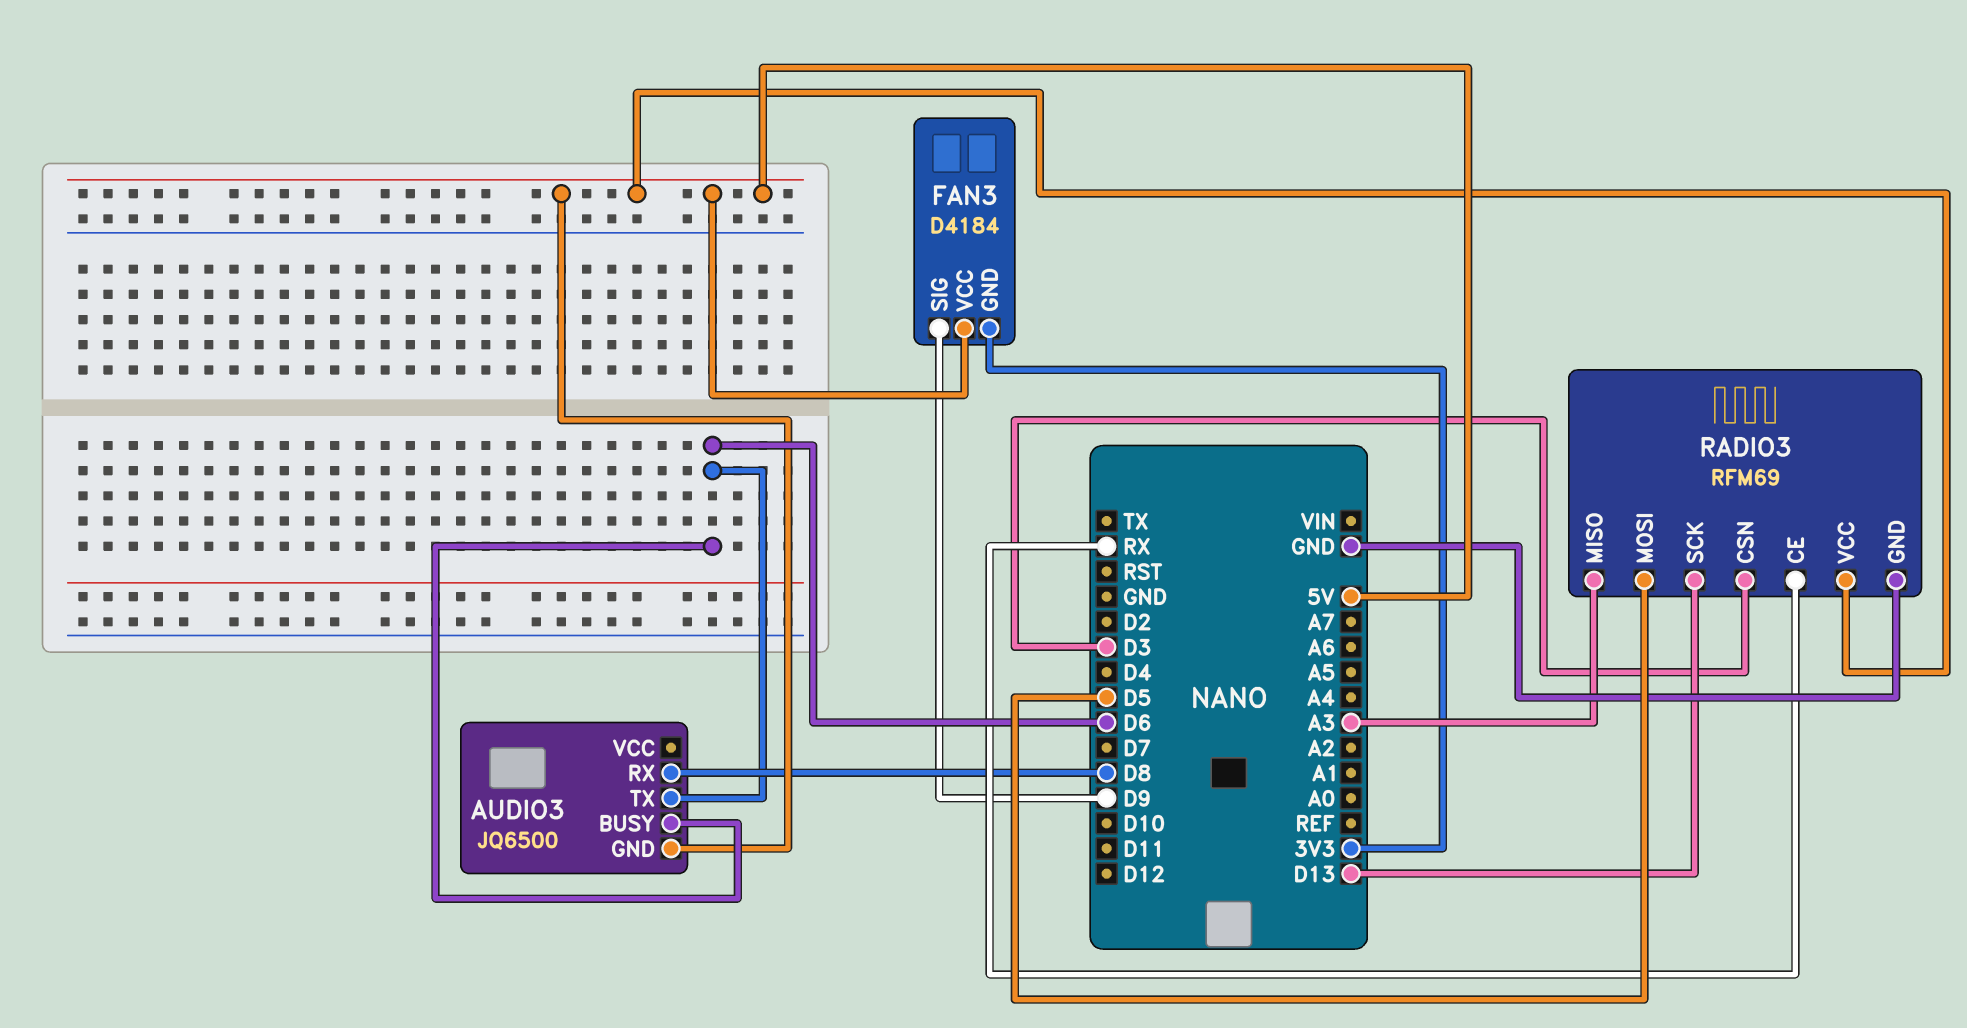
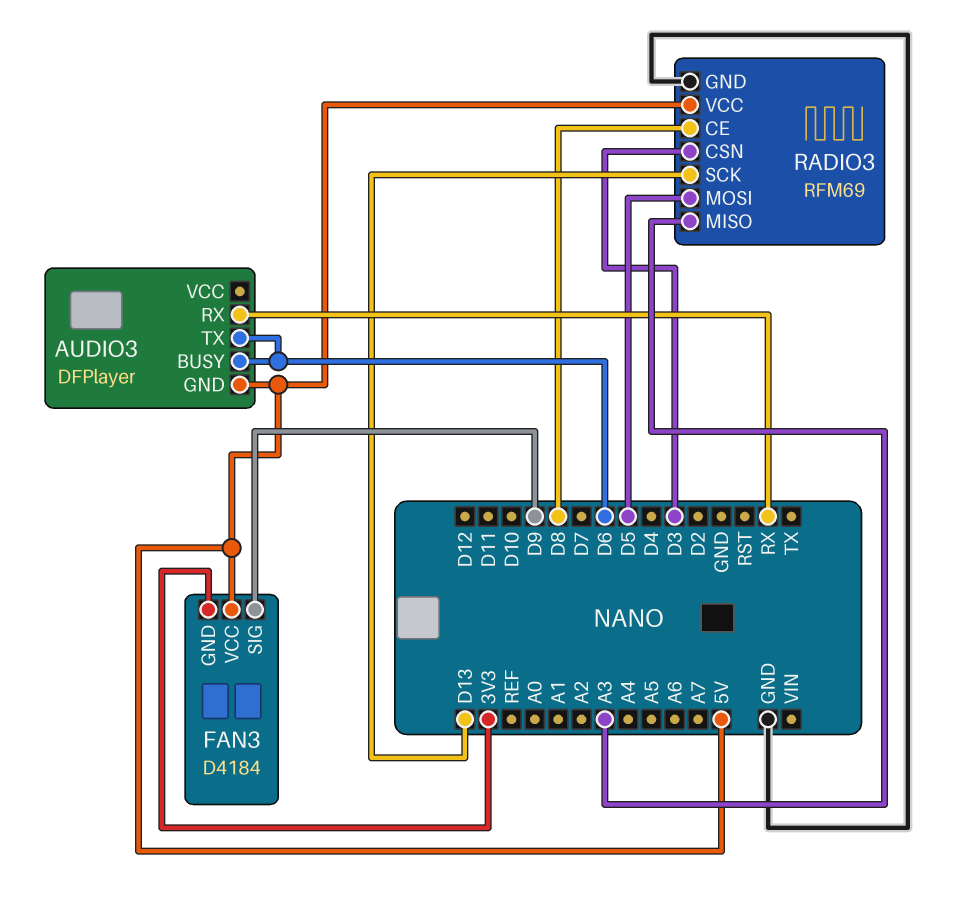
AUDIO3: JQ6500 -> DFPlayer
AUDIO3 pin RX: D8 -> RX
RADIO3 pin CE: RX -> D8

